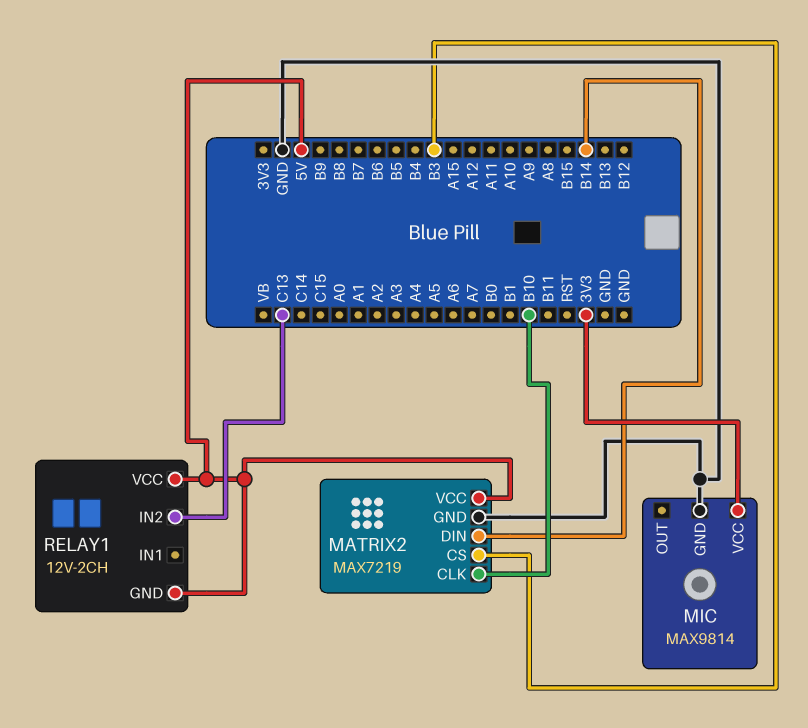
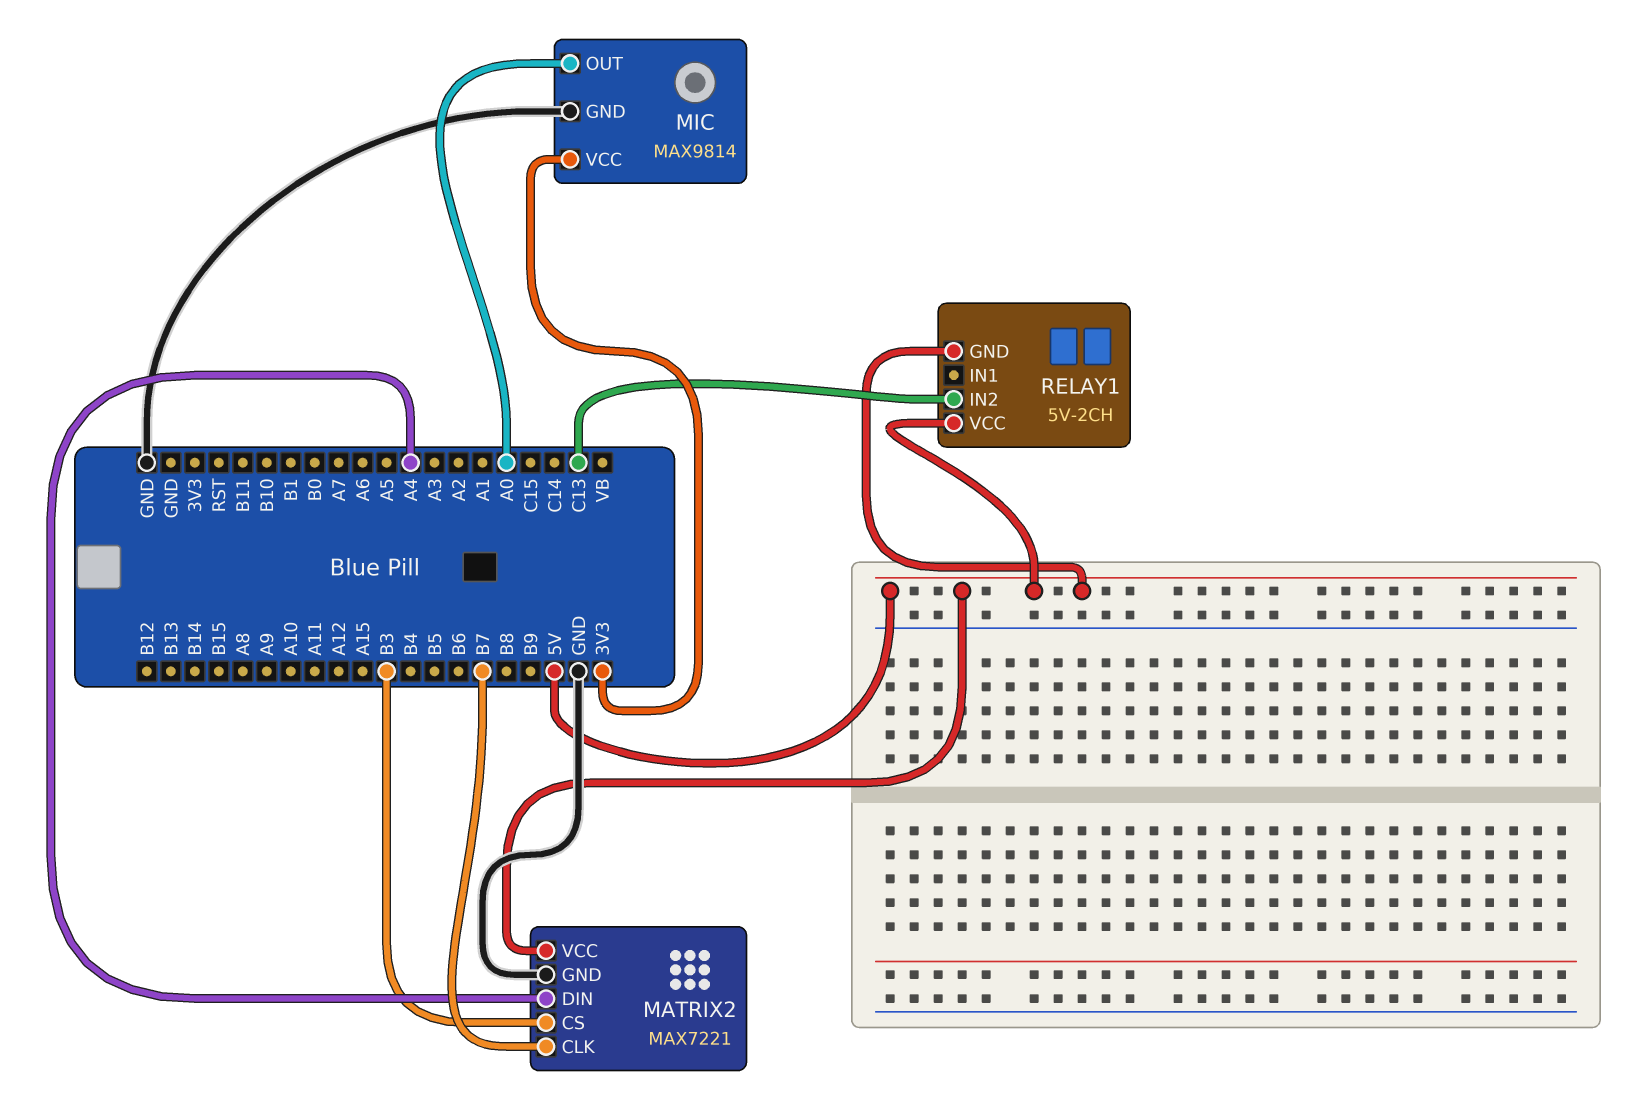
MATRIX2: MAX7219 -> MAX7221
MATRIX2 pin CLK: B10 -> B7
MATRIX2 pin DIN: B14 -> A4
MIC pin OUT: none -> A0
RELAY1: 12V-2CH -> 5V-2CH

